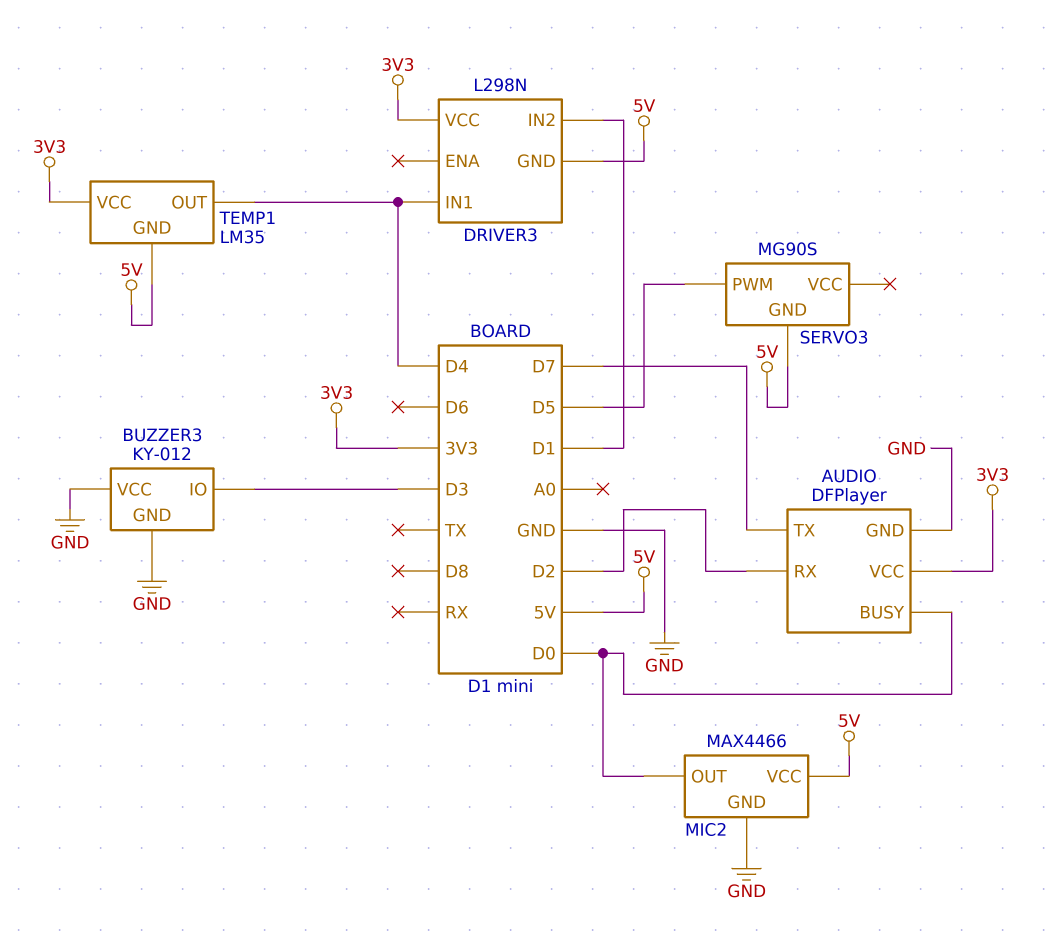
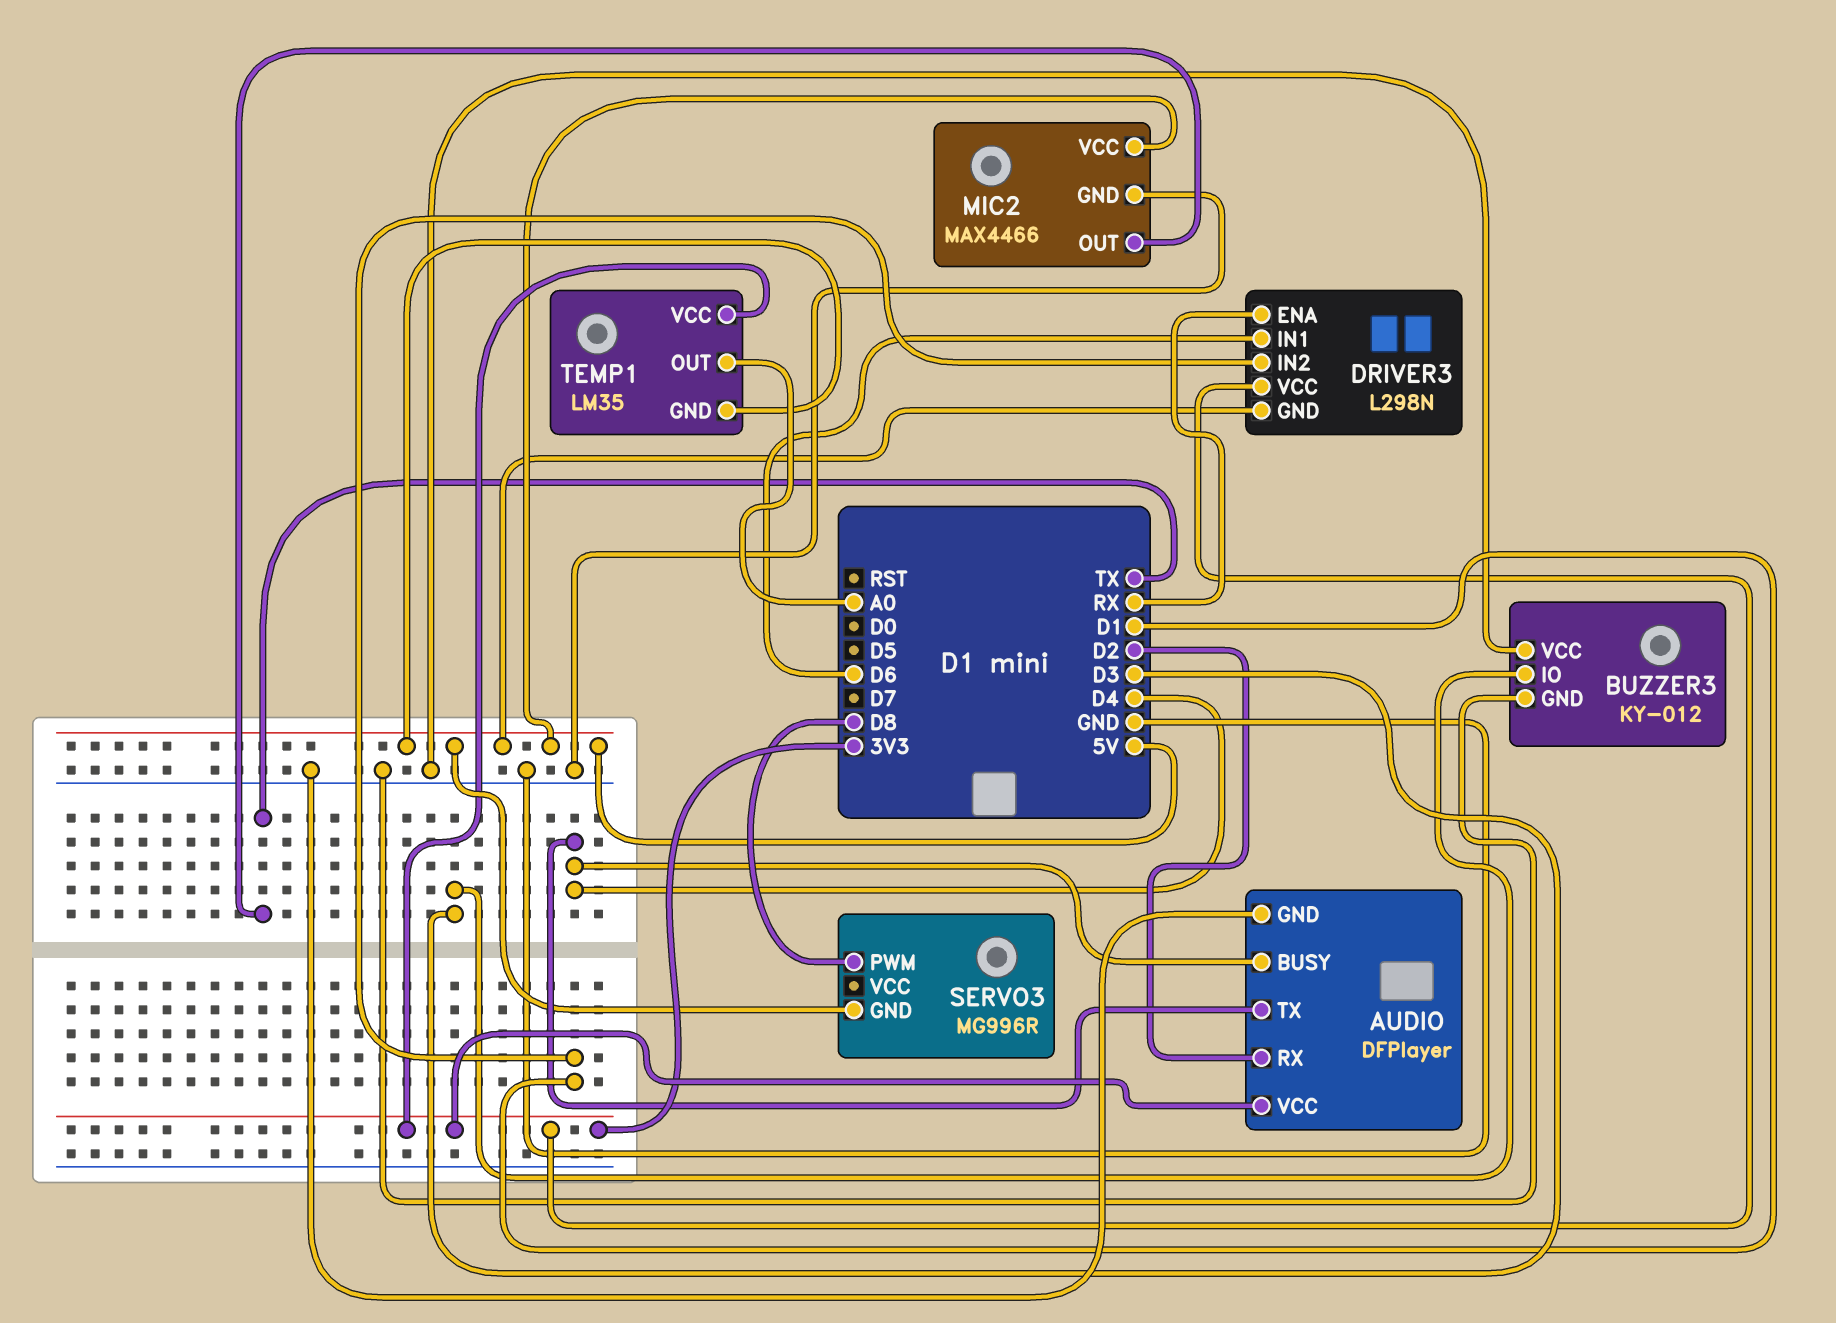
AUDIO pin BUSY: D0 -> D4
AUDIO pin TX: D7 -> D4
DRIVER3 pin ENA: none -> RX
DRIVER3 pin IN1: D4 -> D6
MIC2 pin OUT: D0 -> TX
SERVO3: MG90S -> MG996R
SERVO3 pin PWM: D5 -> D8
TEMP1 pin OUT: D4 -> A0

